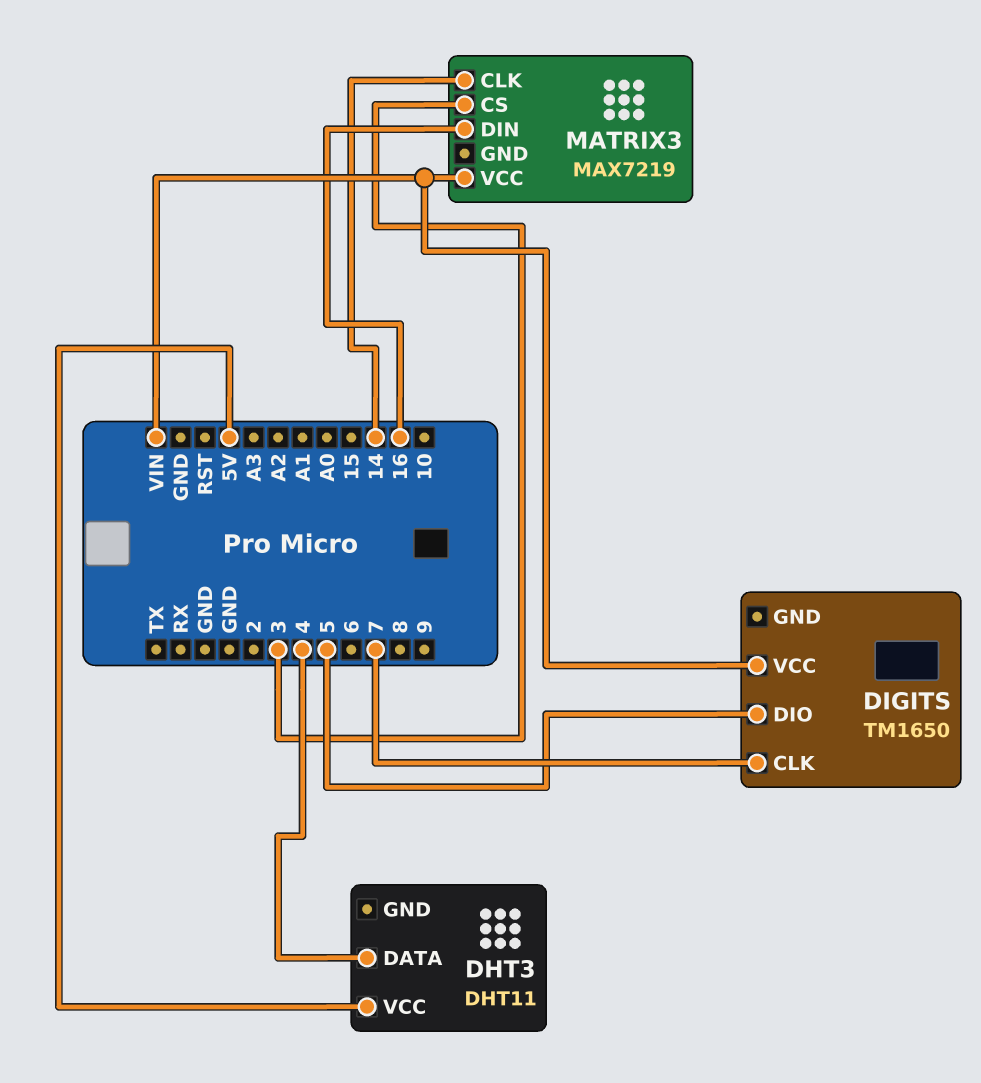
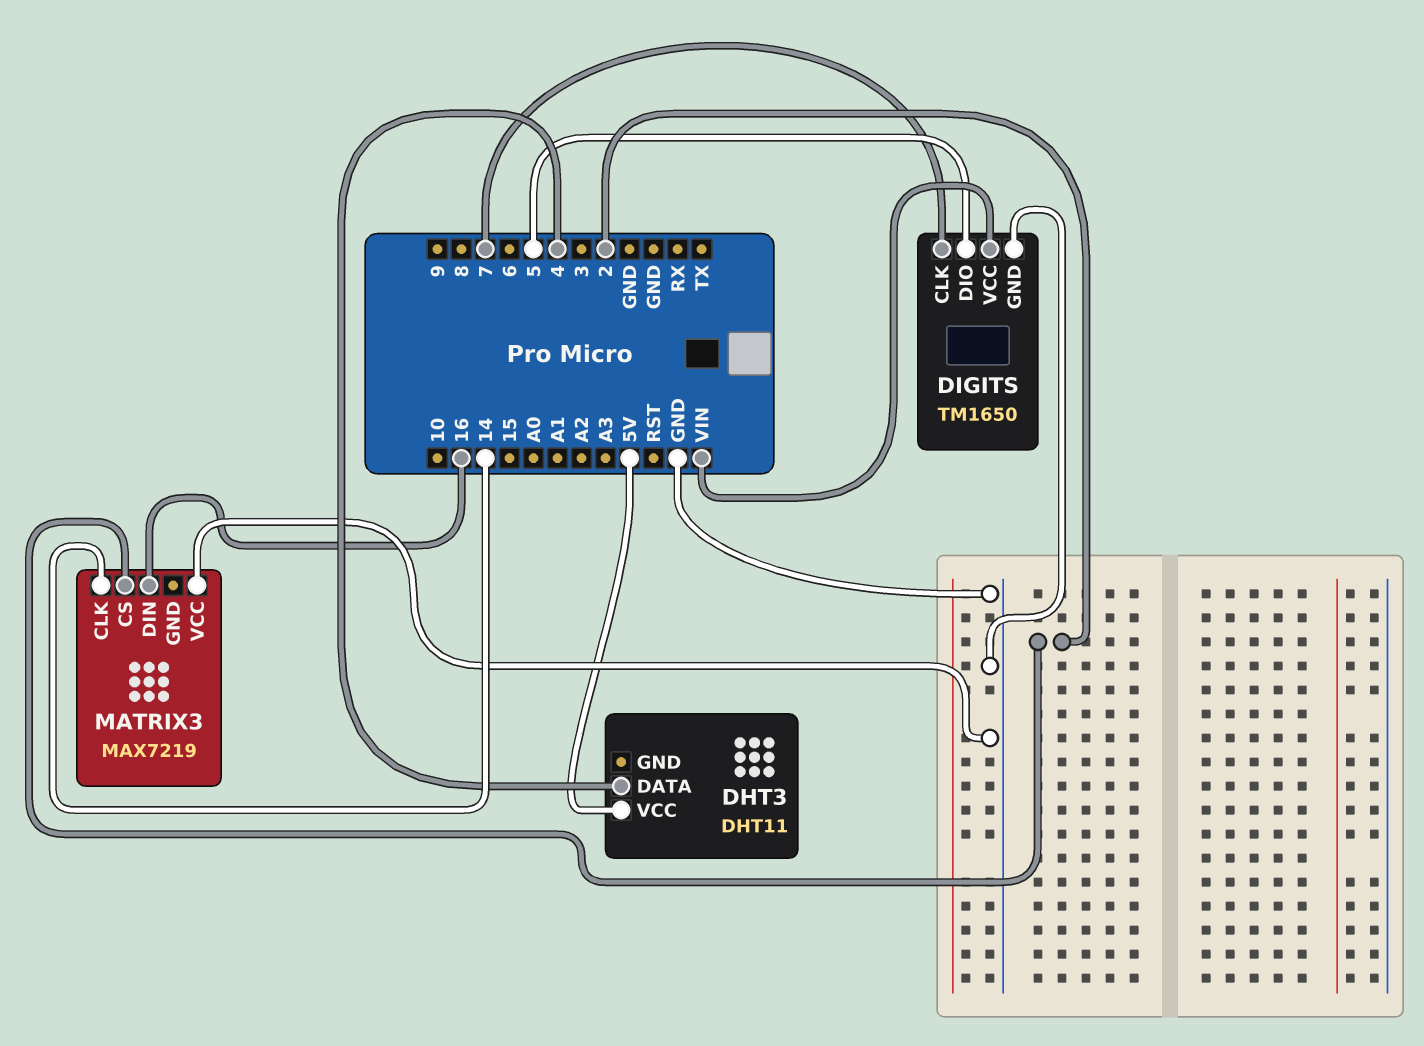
DIGITS pin GND: none -> GND
MATRIX3 pin CS: 3 -> 2
MATRIX3 pin VCC: VIN -> GND

